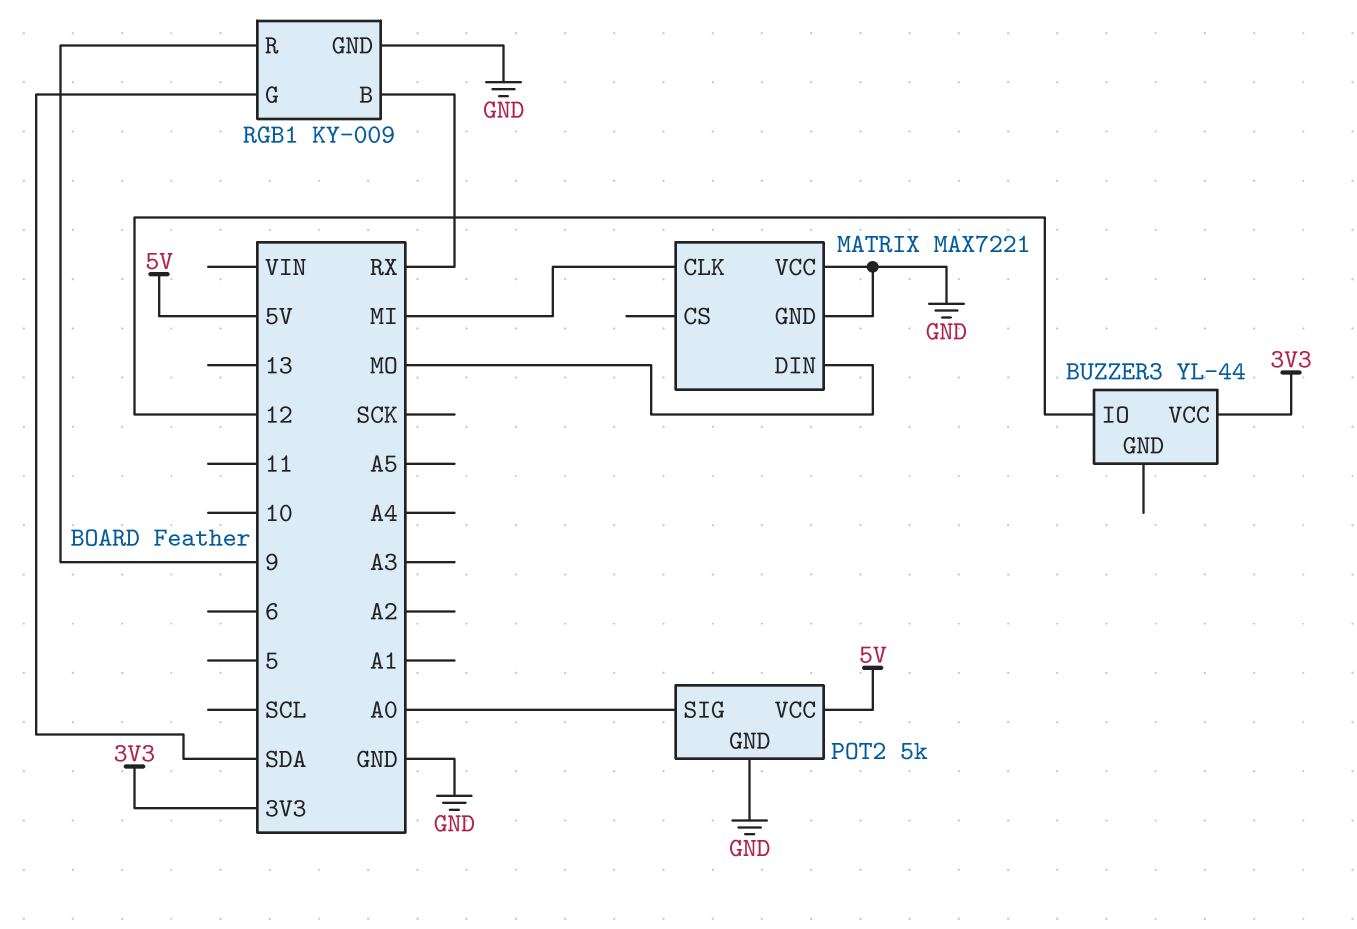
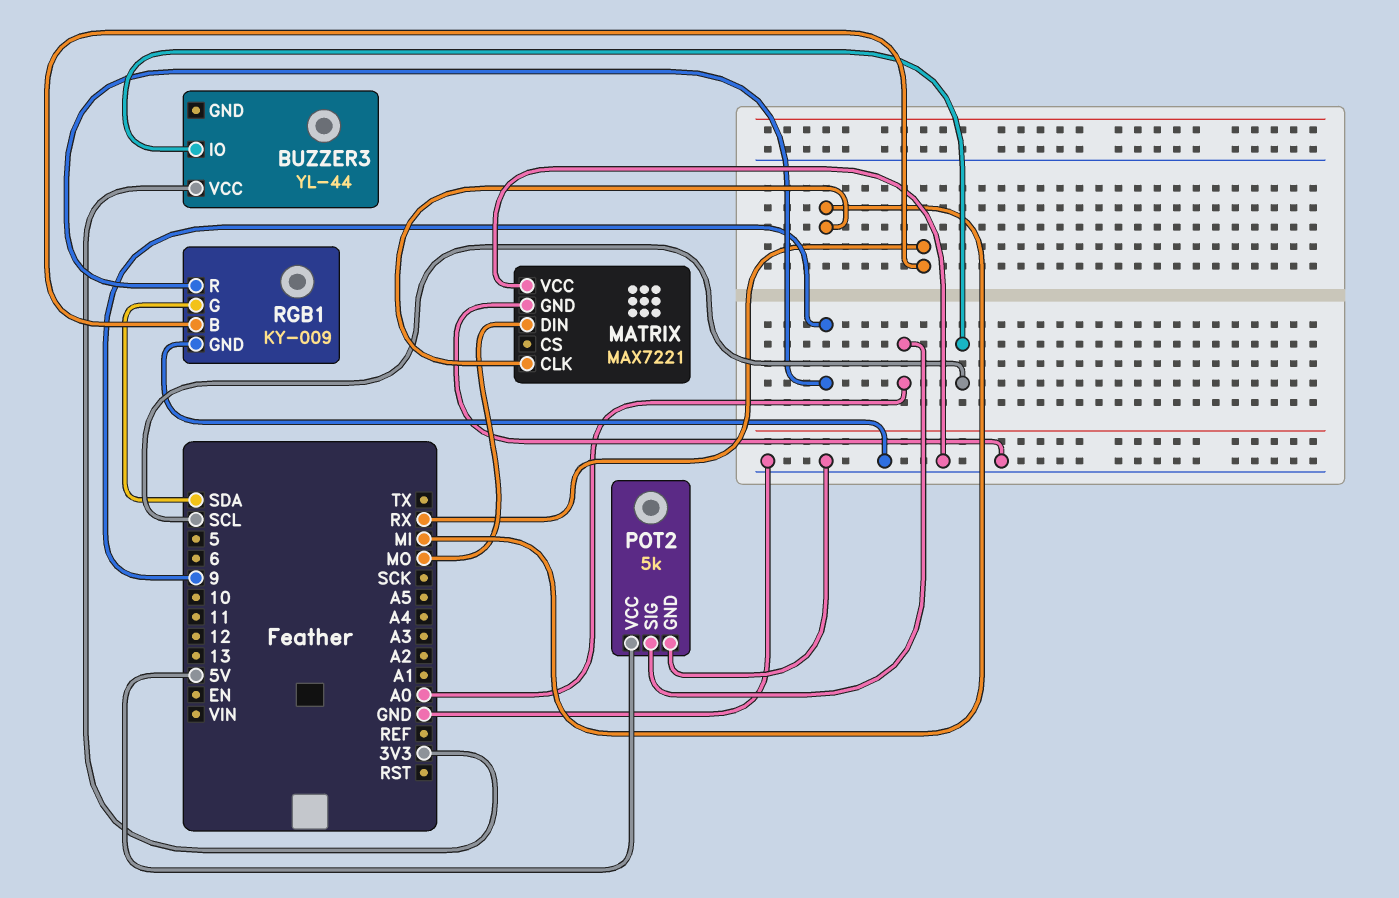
BUZZER3 pin IO: 12 -> SCL

